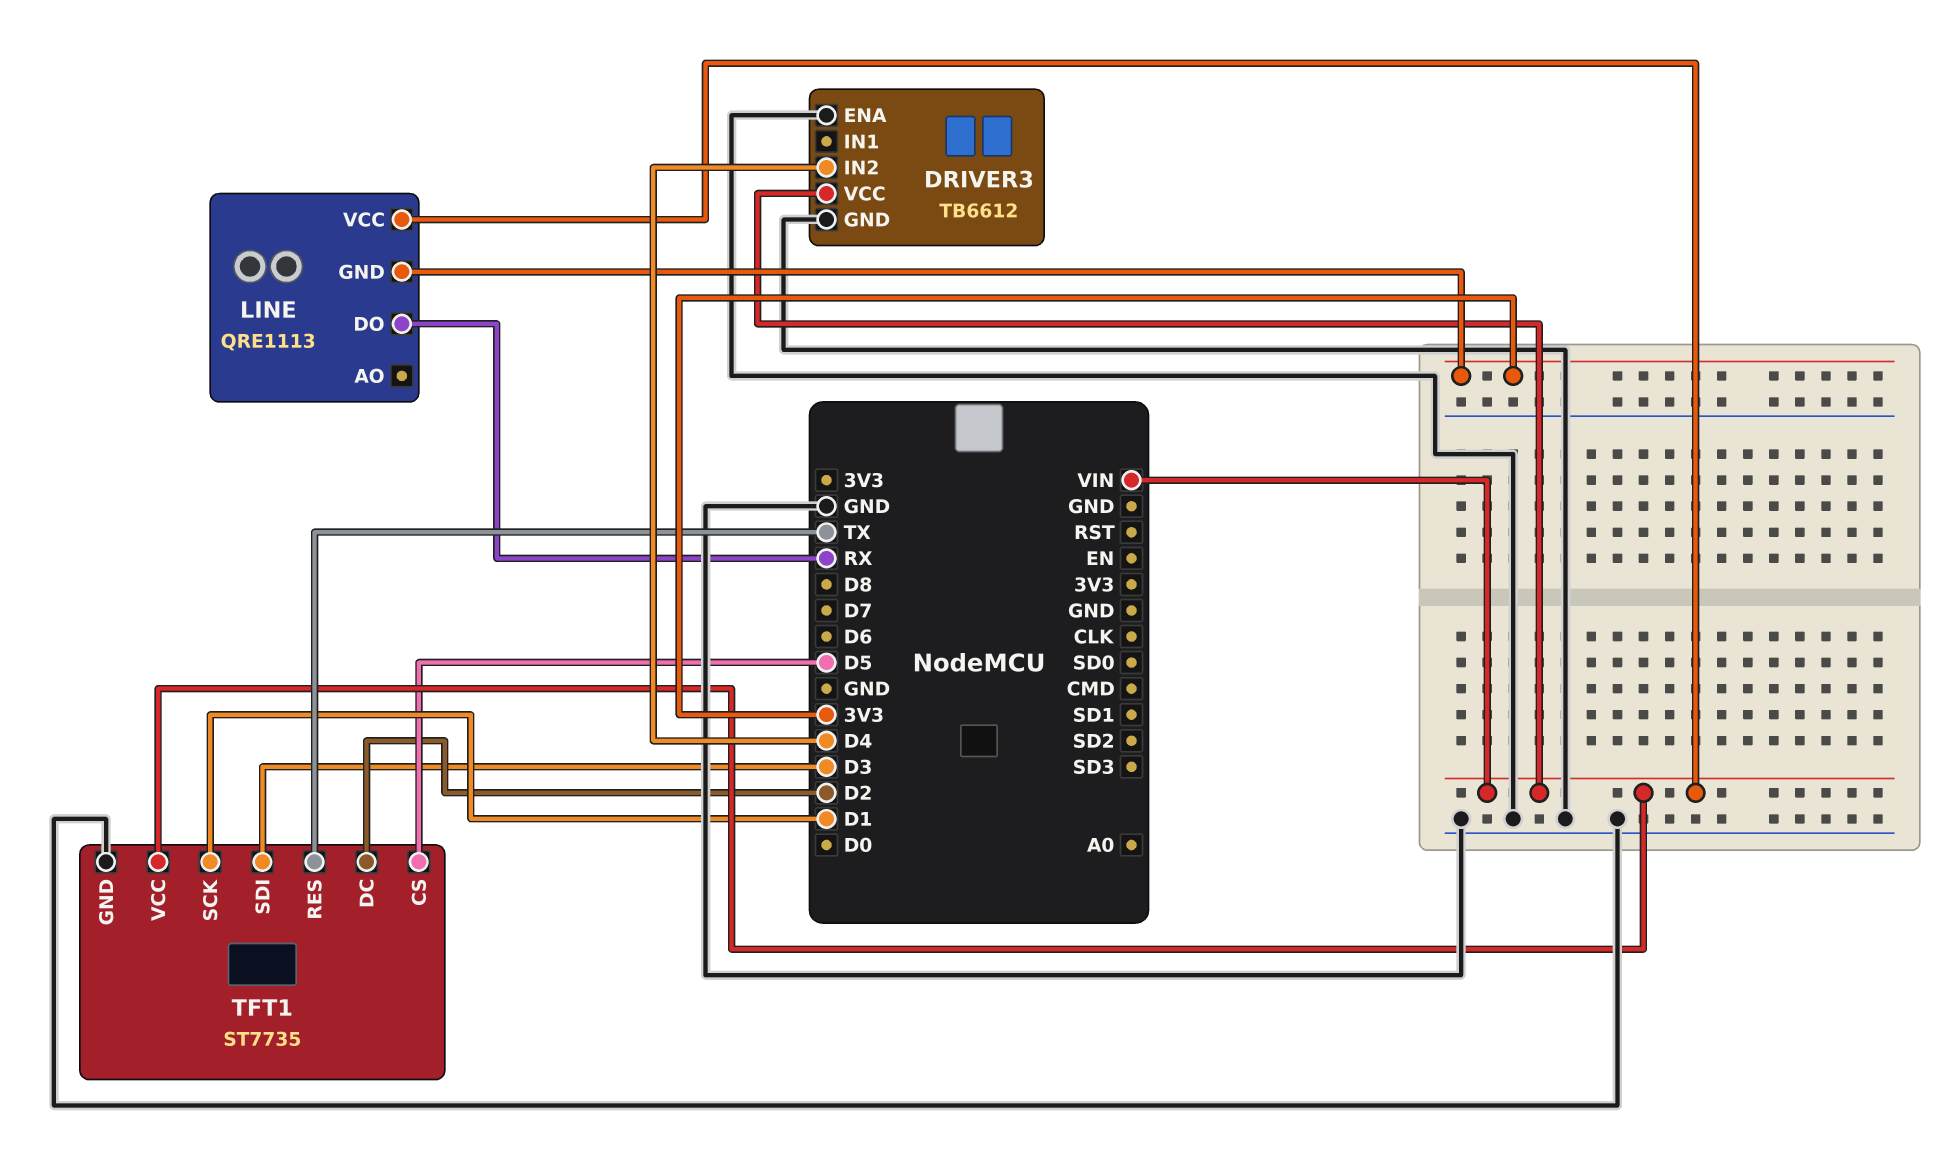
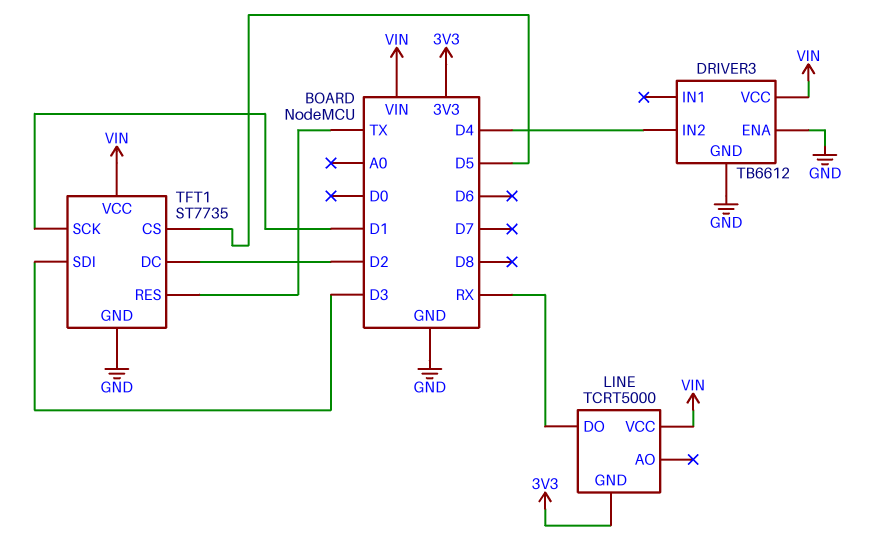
LINE: QRE1113 -> TCRT5000

